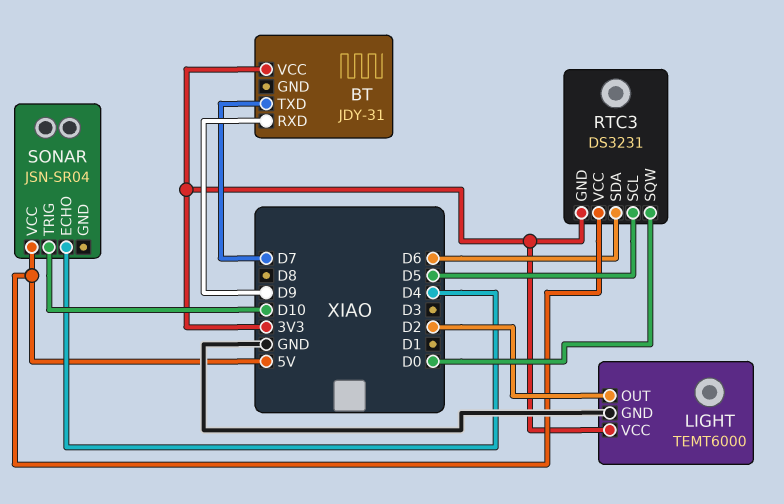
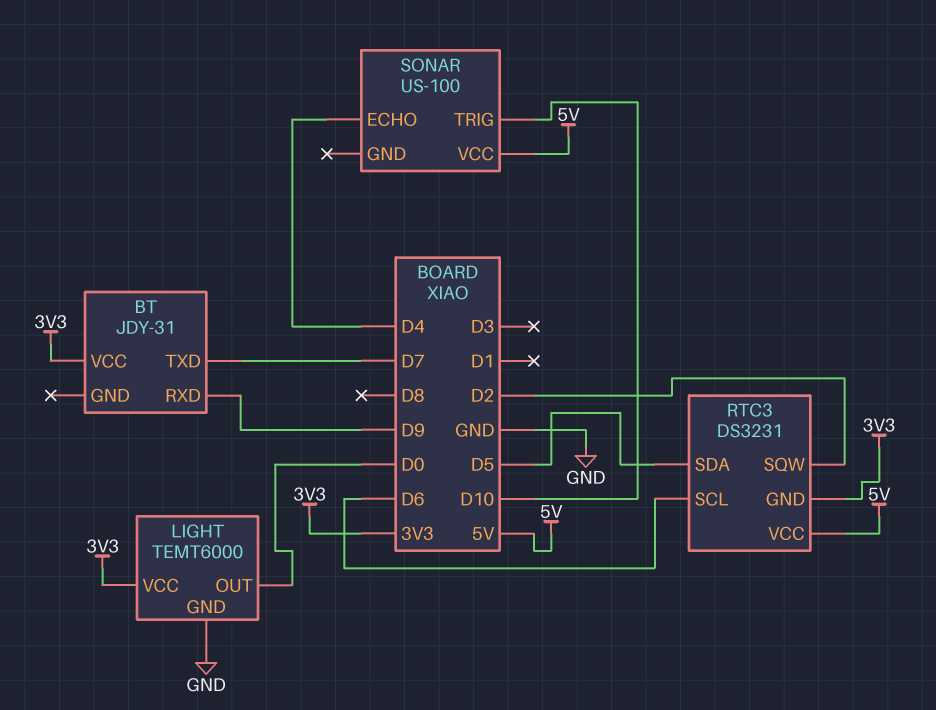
LIGHT pin OUT: D2 -> D0
RTC3 pin SCL: D5 -> D6
RTC3 pin SDA: D6 -> D5
RTC3 pin SQW: D0 -> D2
SONAR: JSN-SR04 -> US-100

